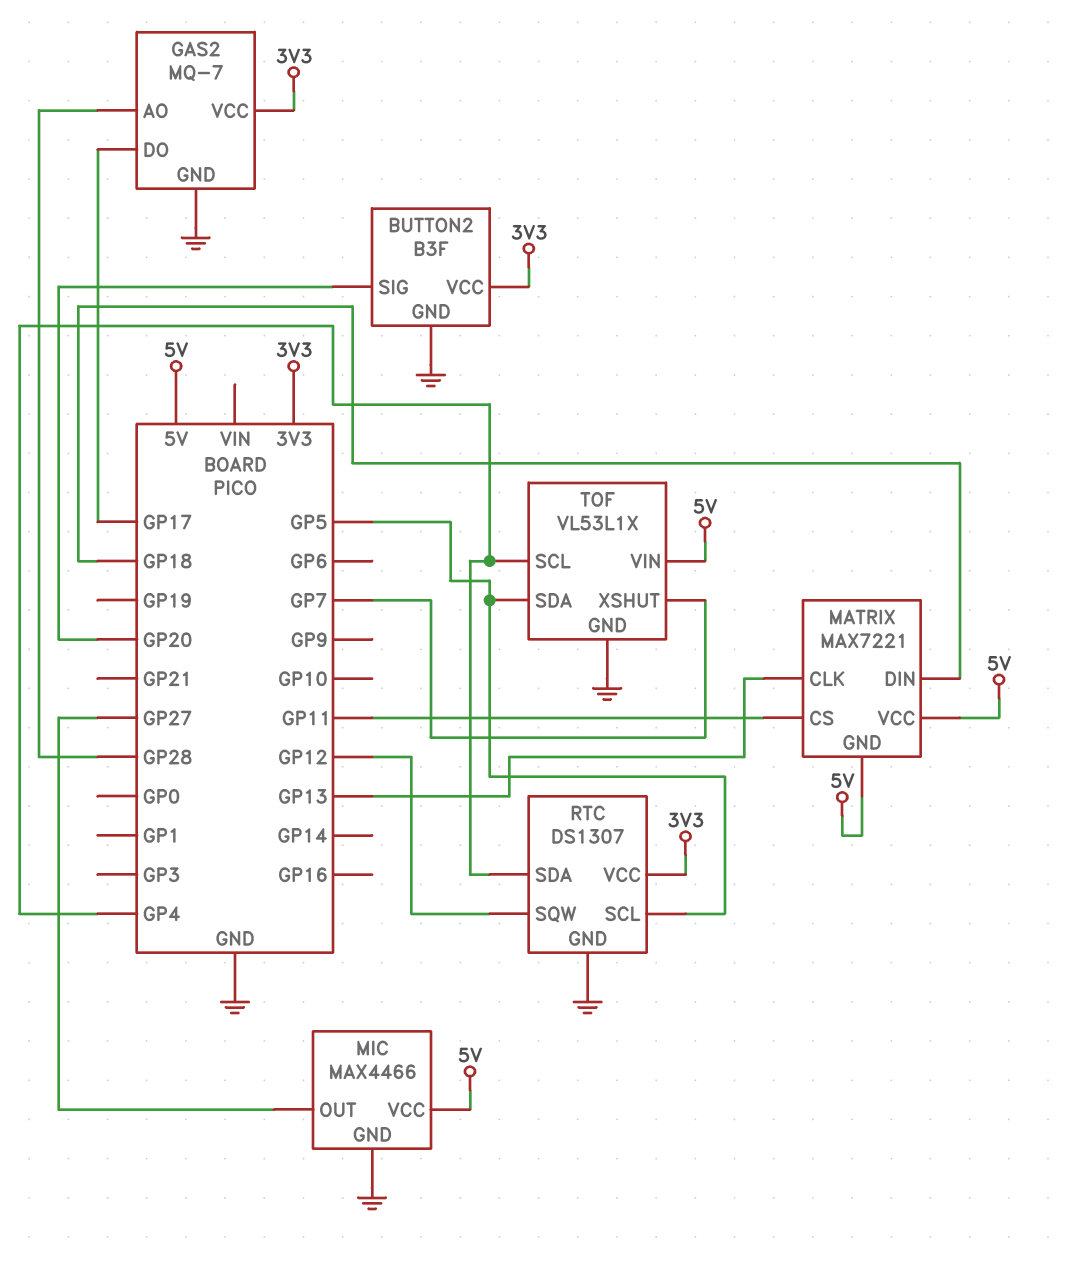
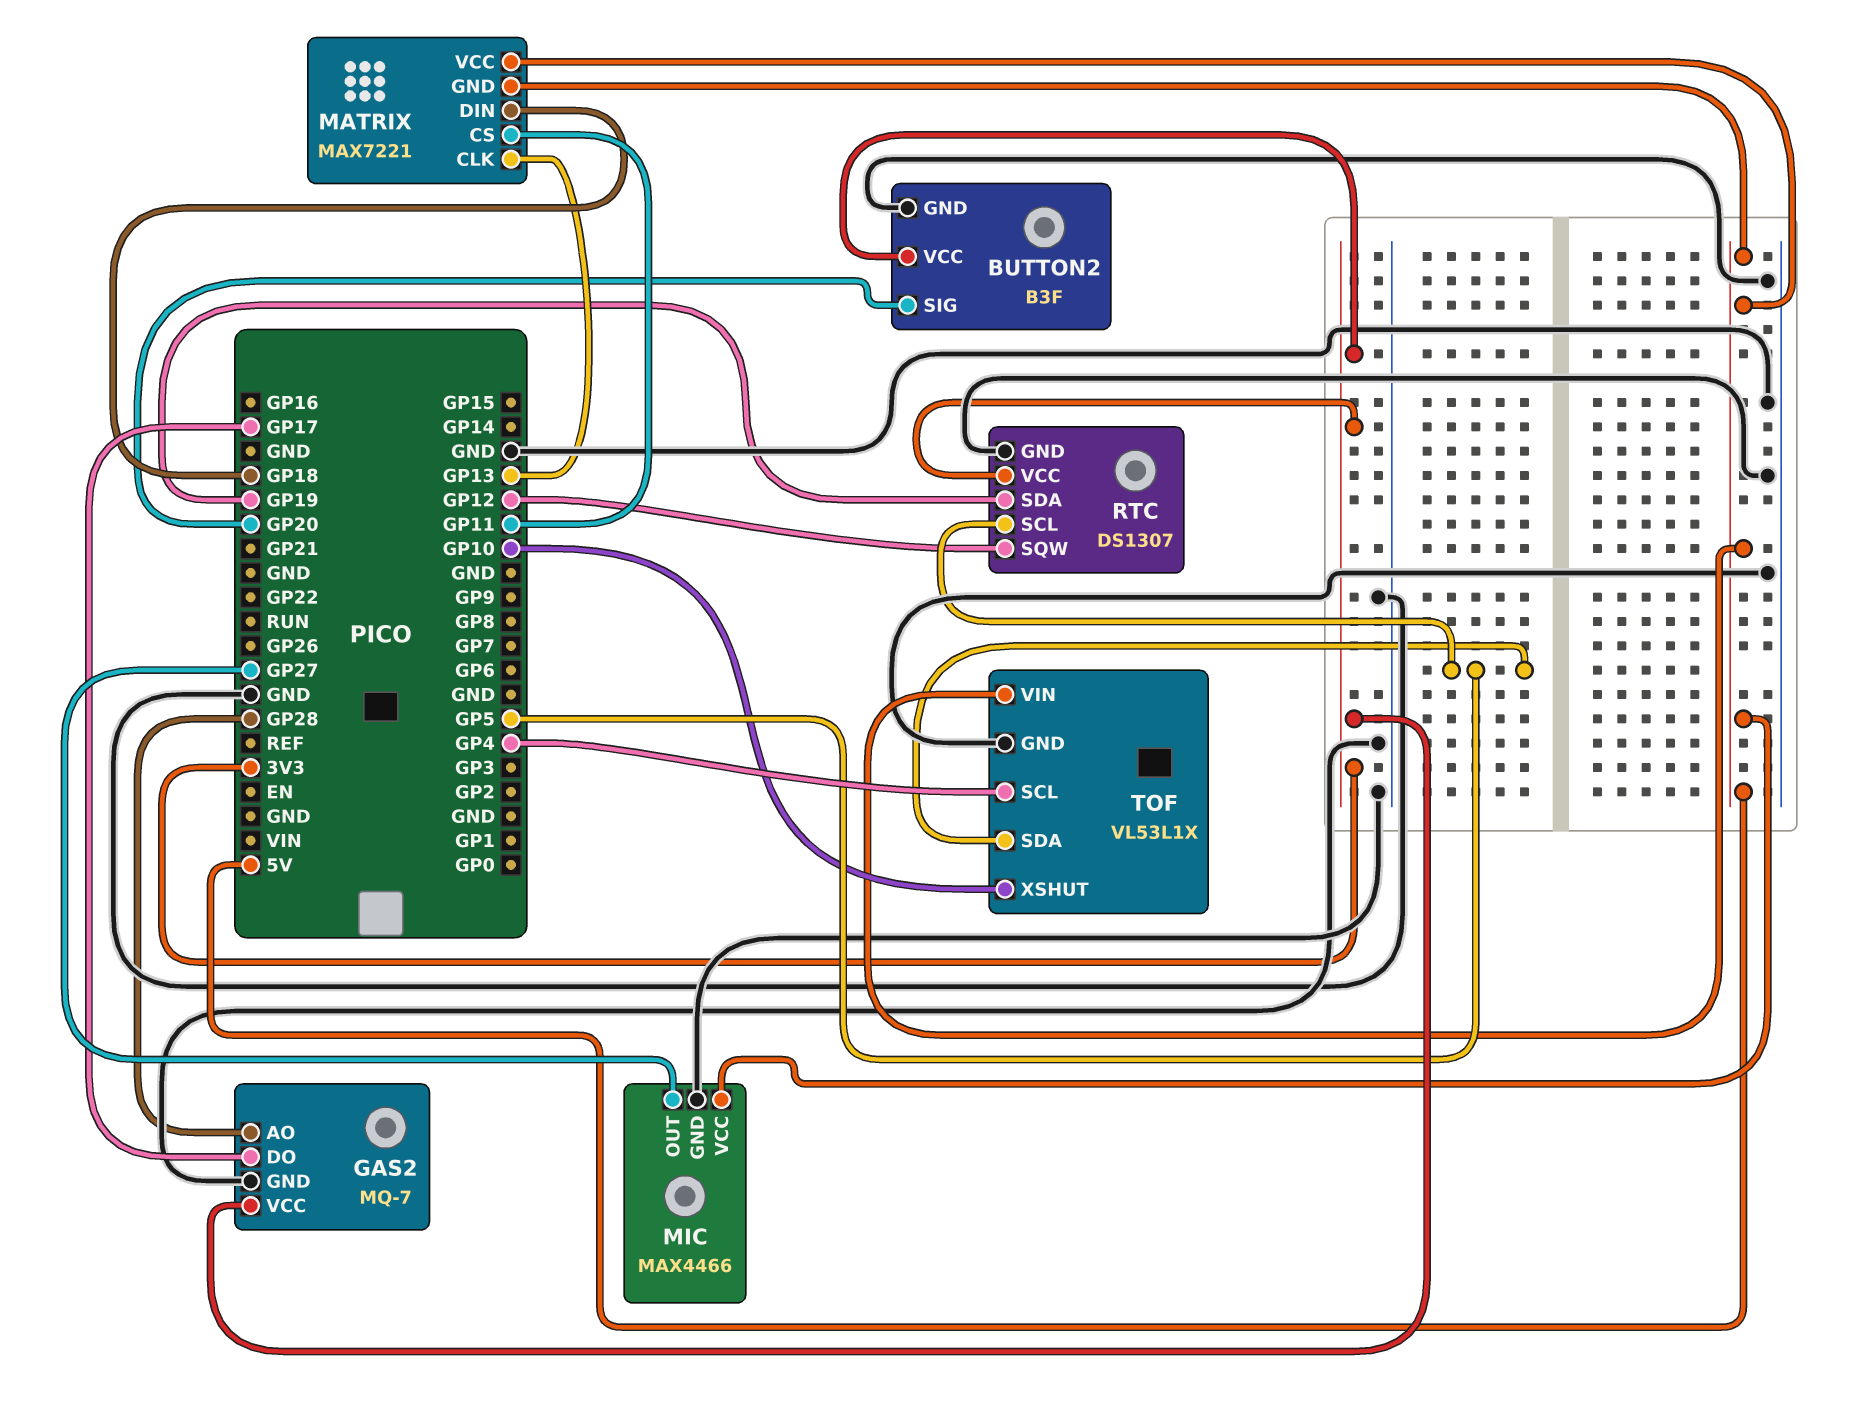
RTC pin SDA: GP4 -> GP19
TOF pin XSHUT: GP7 -> GP10

